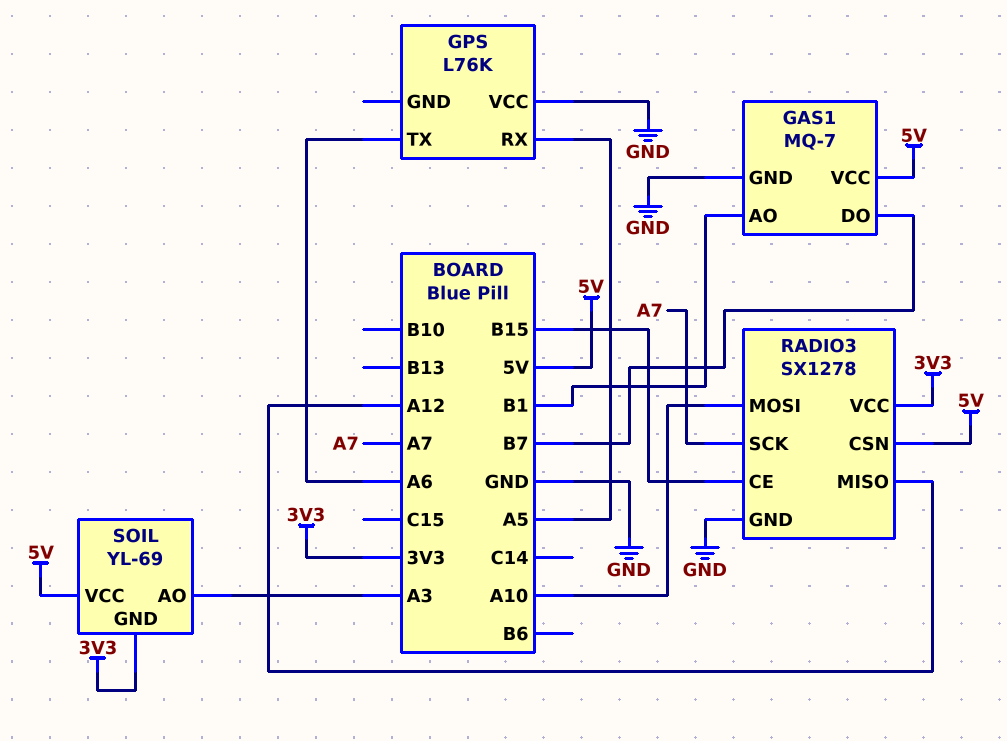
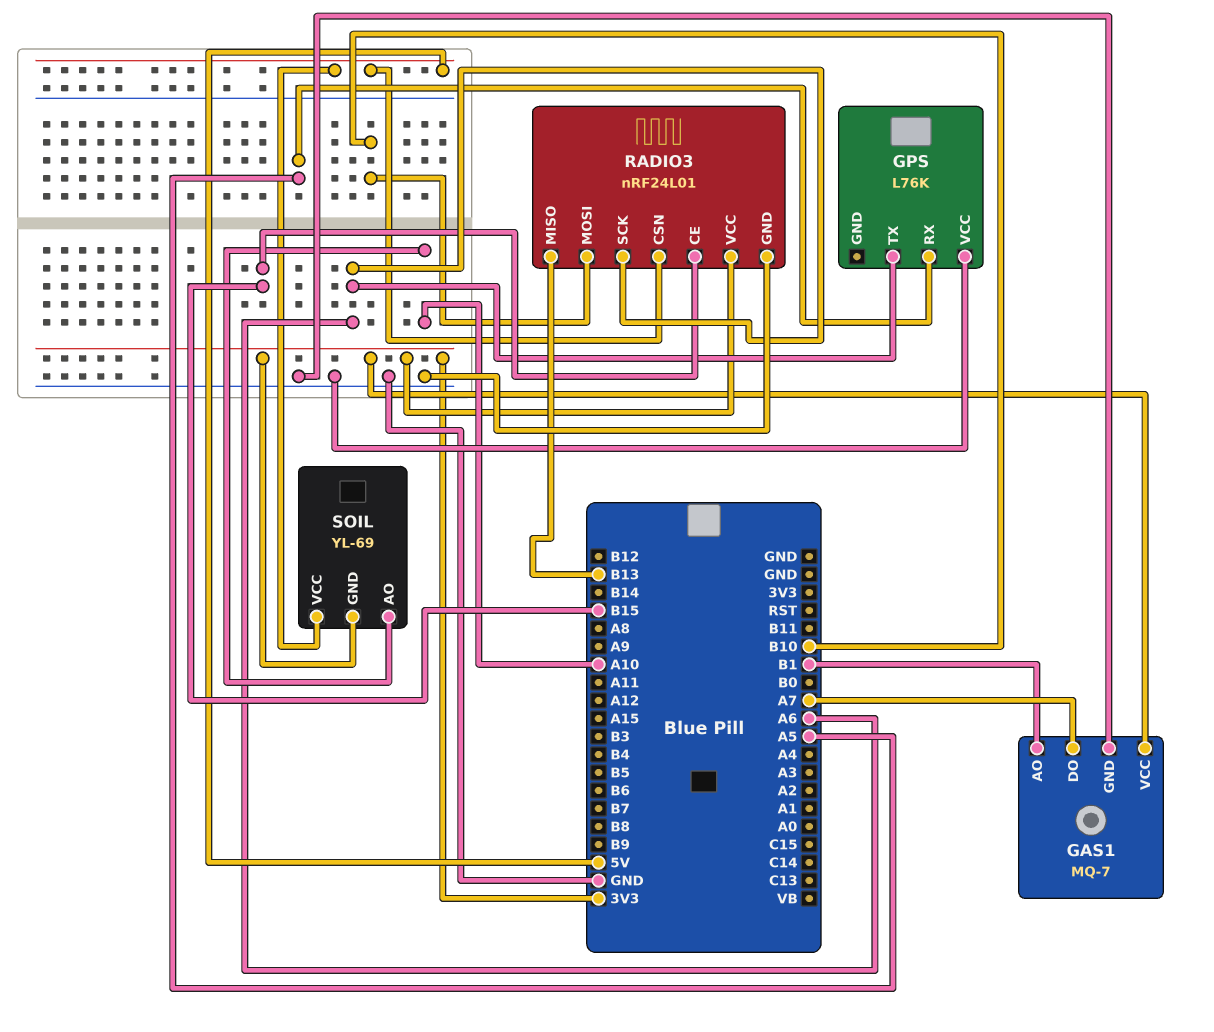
GAS1 pin DO: B7 -> A7
GAS1 pin VCC: 5V -> 3V3
RADIO3: SX1278 -> nRF24L01
RADIO3 pin MISO: A12 -> B13
RADIO3 pin MOSI: A10 -> B10
RADIO3 pin SCK: A7 -> A6
SOIL pin AO: A3 -> A10

